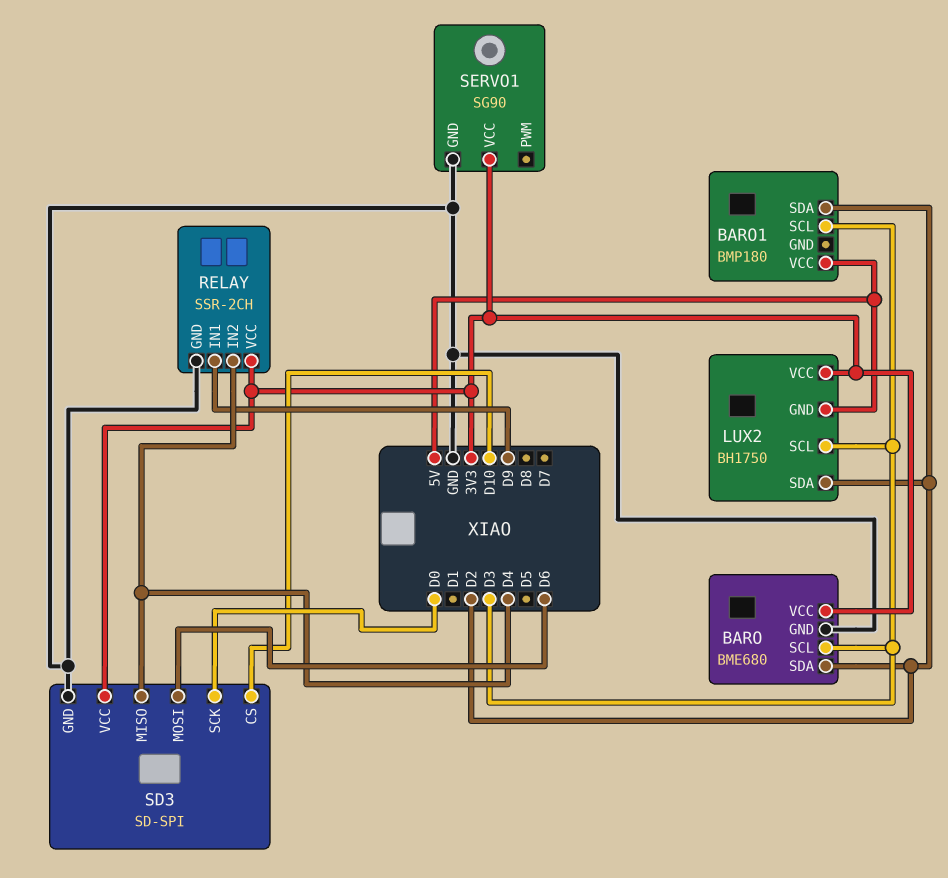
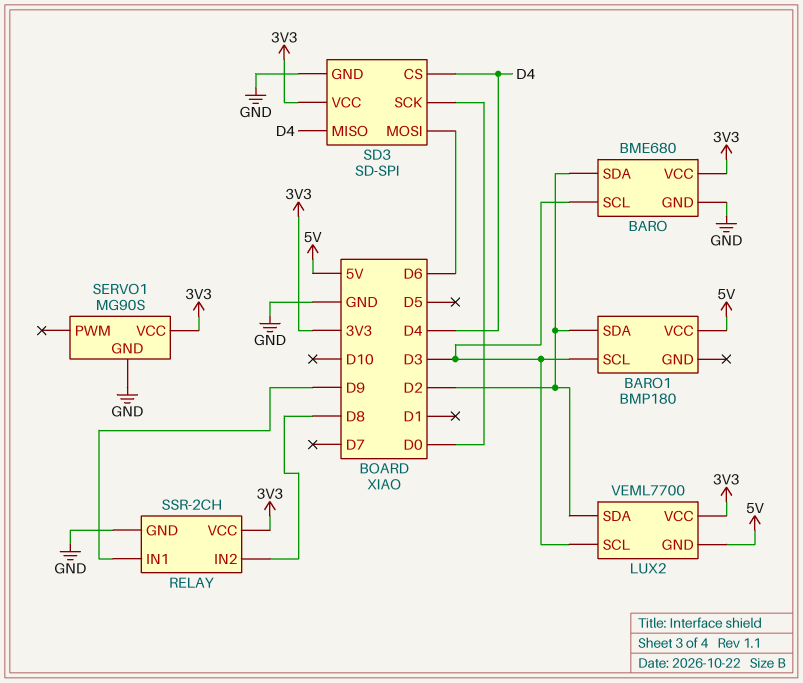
LUX2: BH1750 -> VEML7700
RELAY pin IN2: D4 -> D8
SD3 pin CS: D10 -> D4
SERVO1: SG90 -> MG90S

